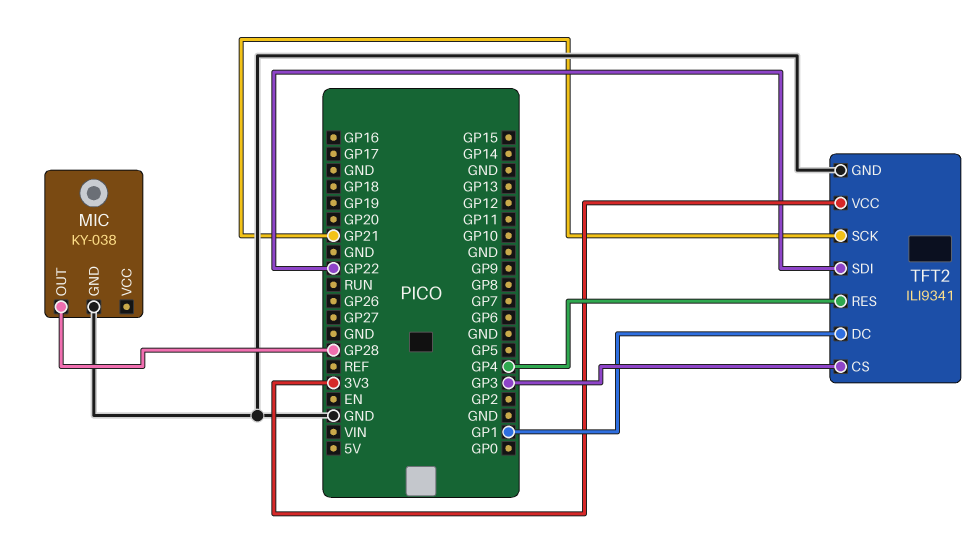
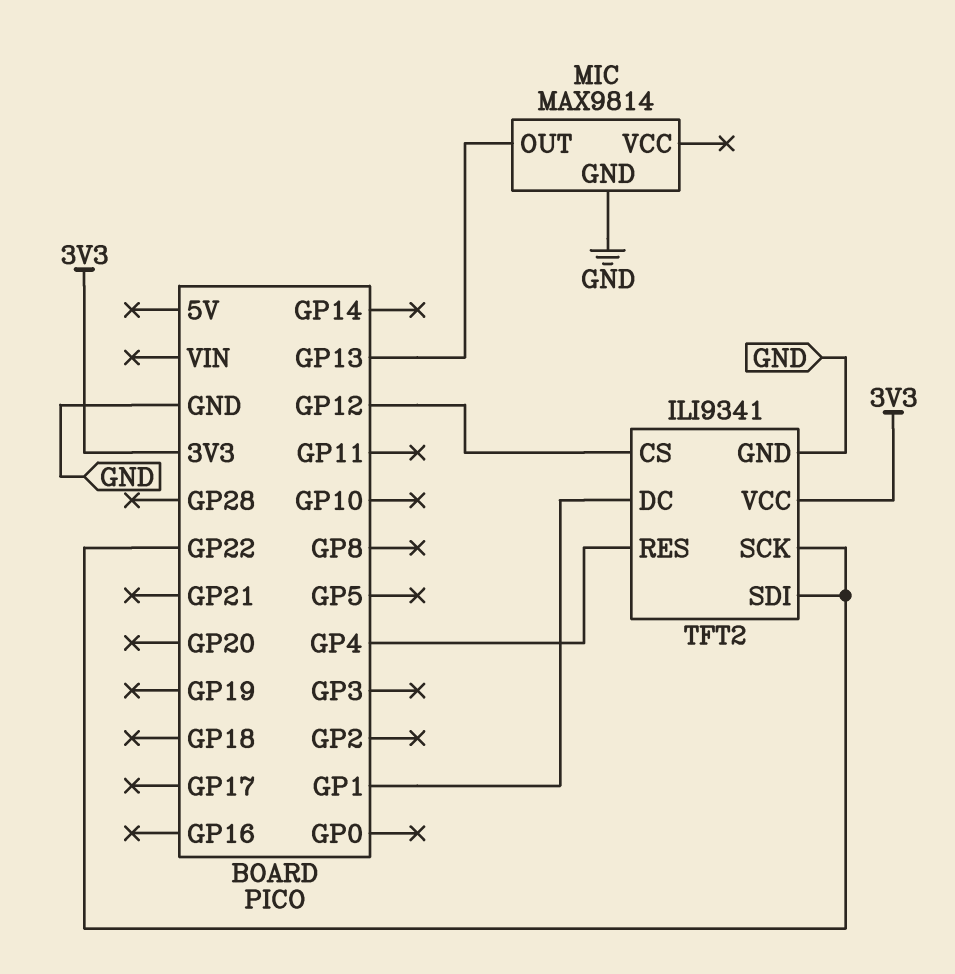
MIC: KY-038 -> MAX9814
MIC pin OUT: GP28 -> GP13
TFT2 pin CS: GP3 -> GP12
TFT2 pin SCK: GP21 -> GP22

